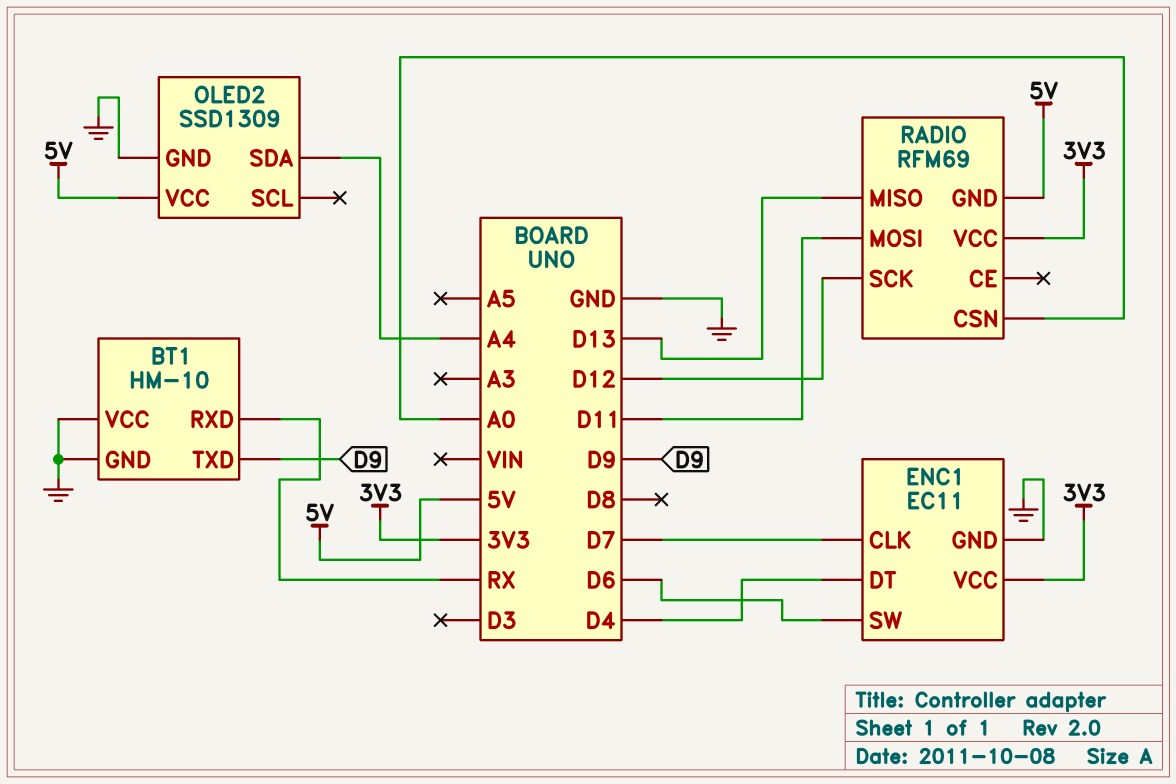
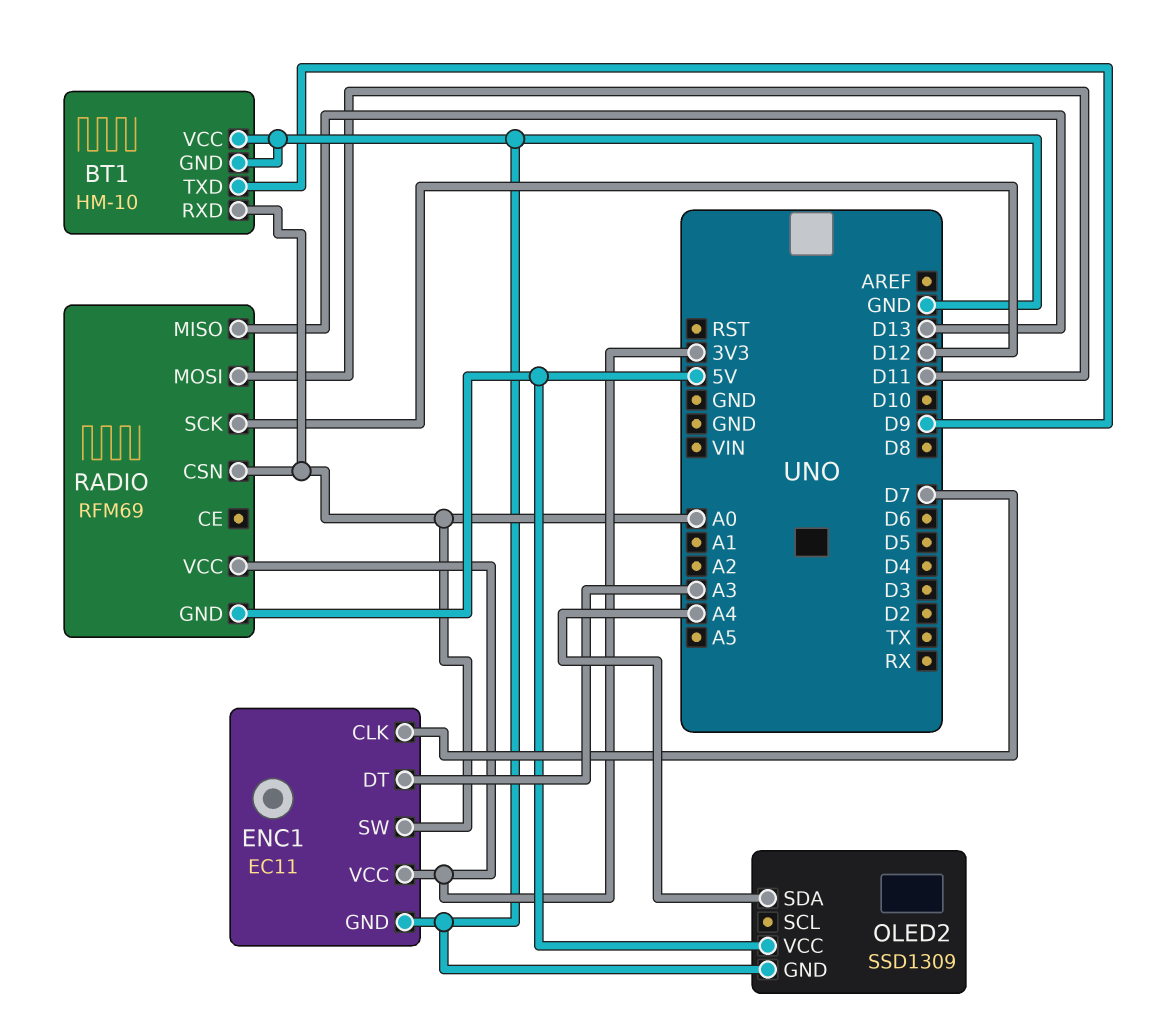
BT1 pin RXD: RX -> A0
ENC1 pin DT: D4 -> A3
ENC1 pin SW: D6 -> A0

